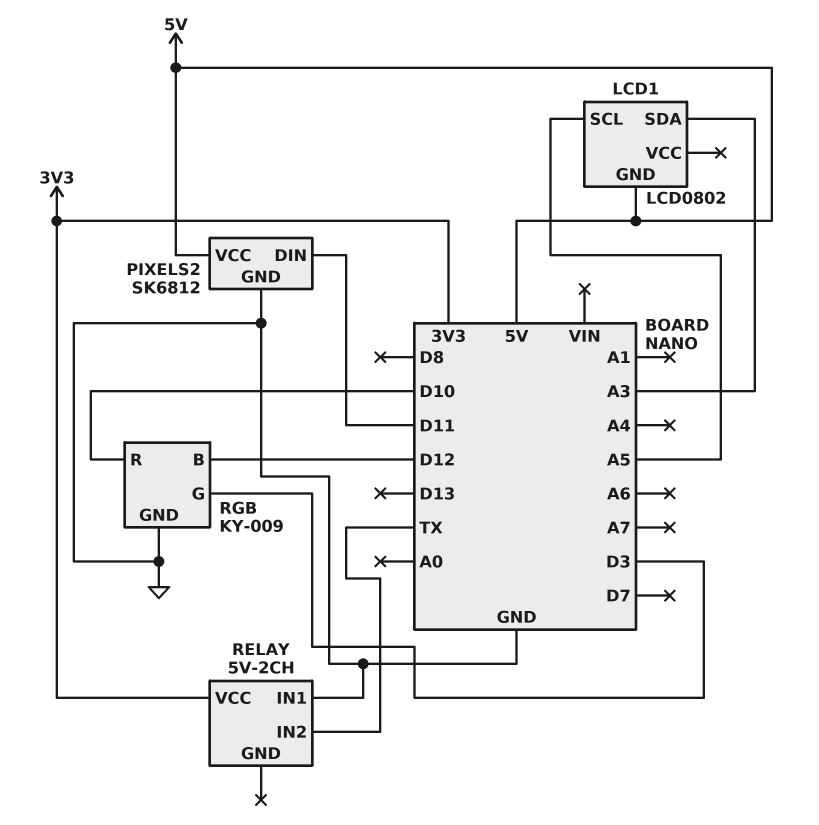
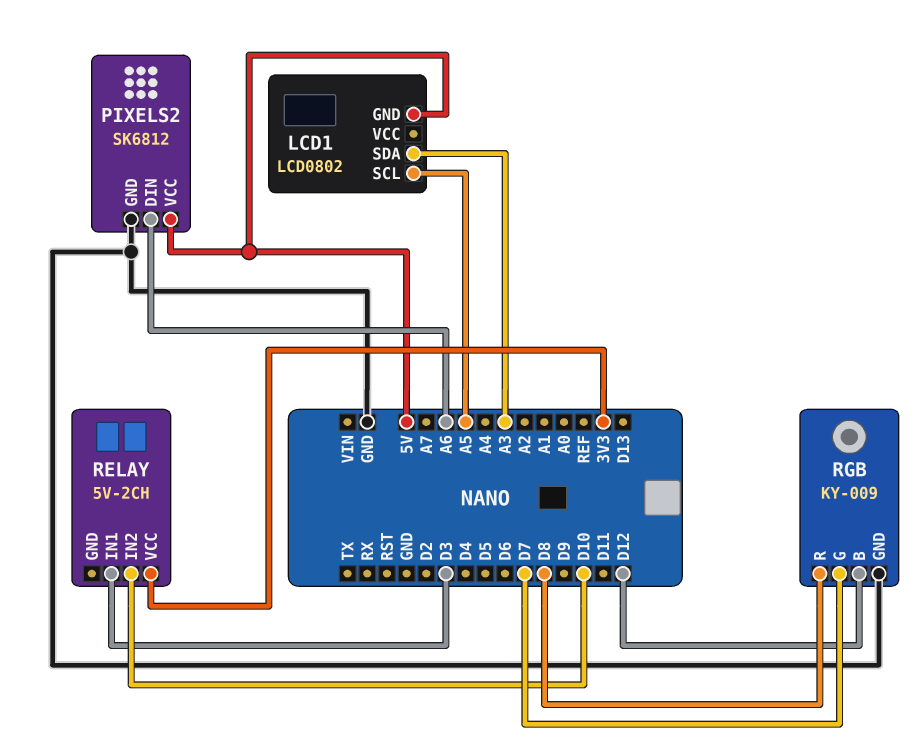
PIXELS2 pin DIN: D11 -> A6
RELAY pin IN1: GND -> D3
RELAY pin IN2: TX -> D10
RGB pin G: D3 -> D7
RGB pin R: D10 -> D8

